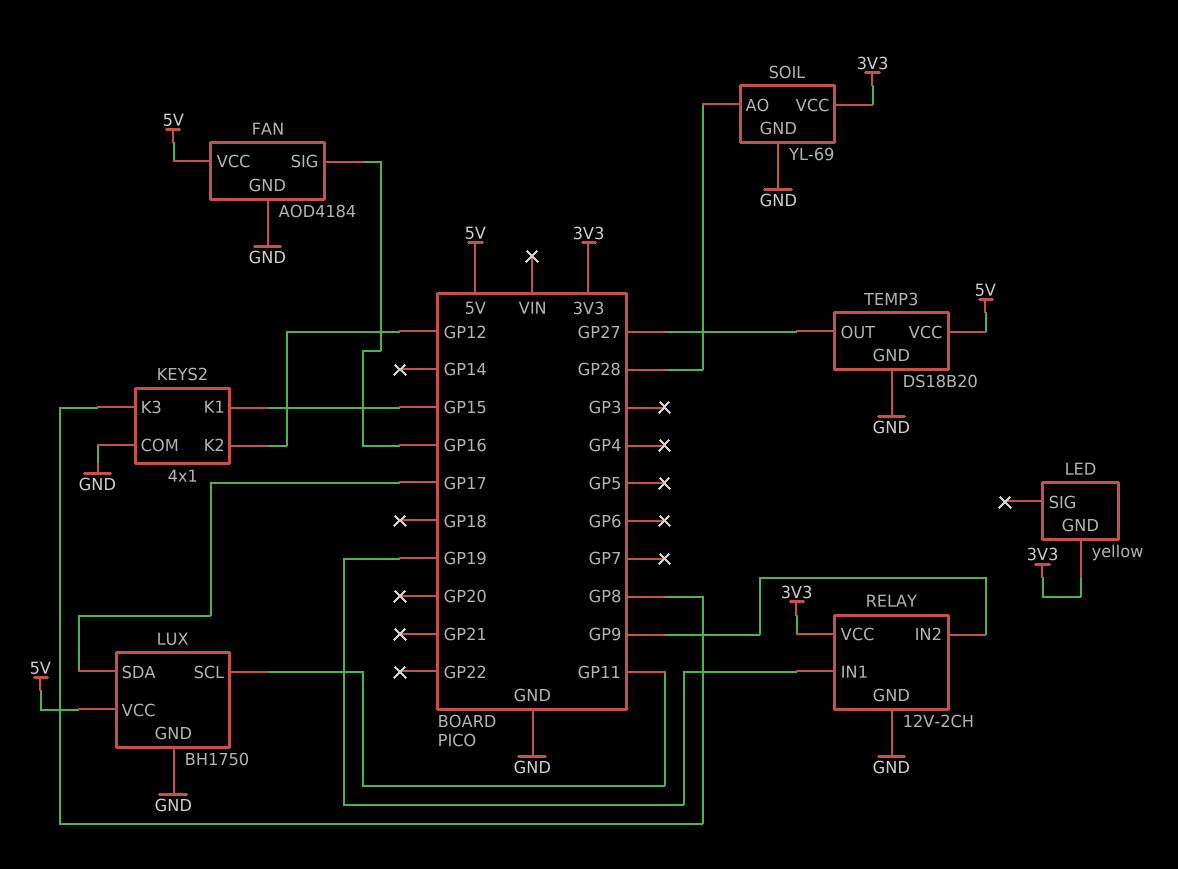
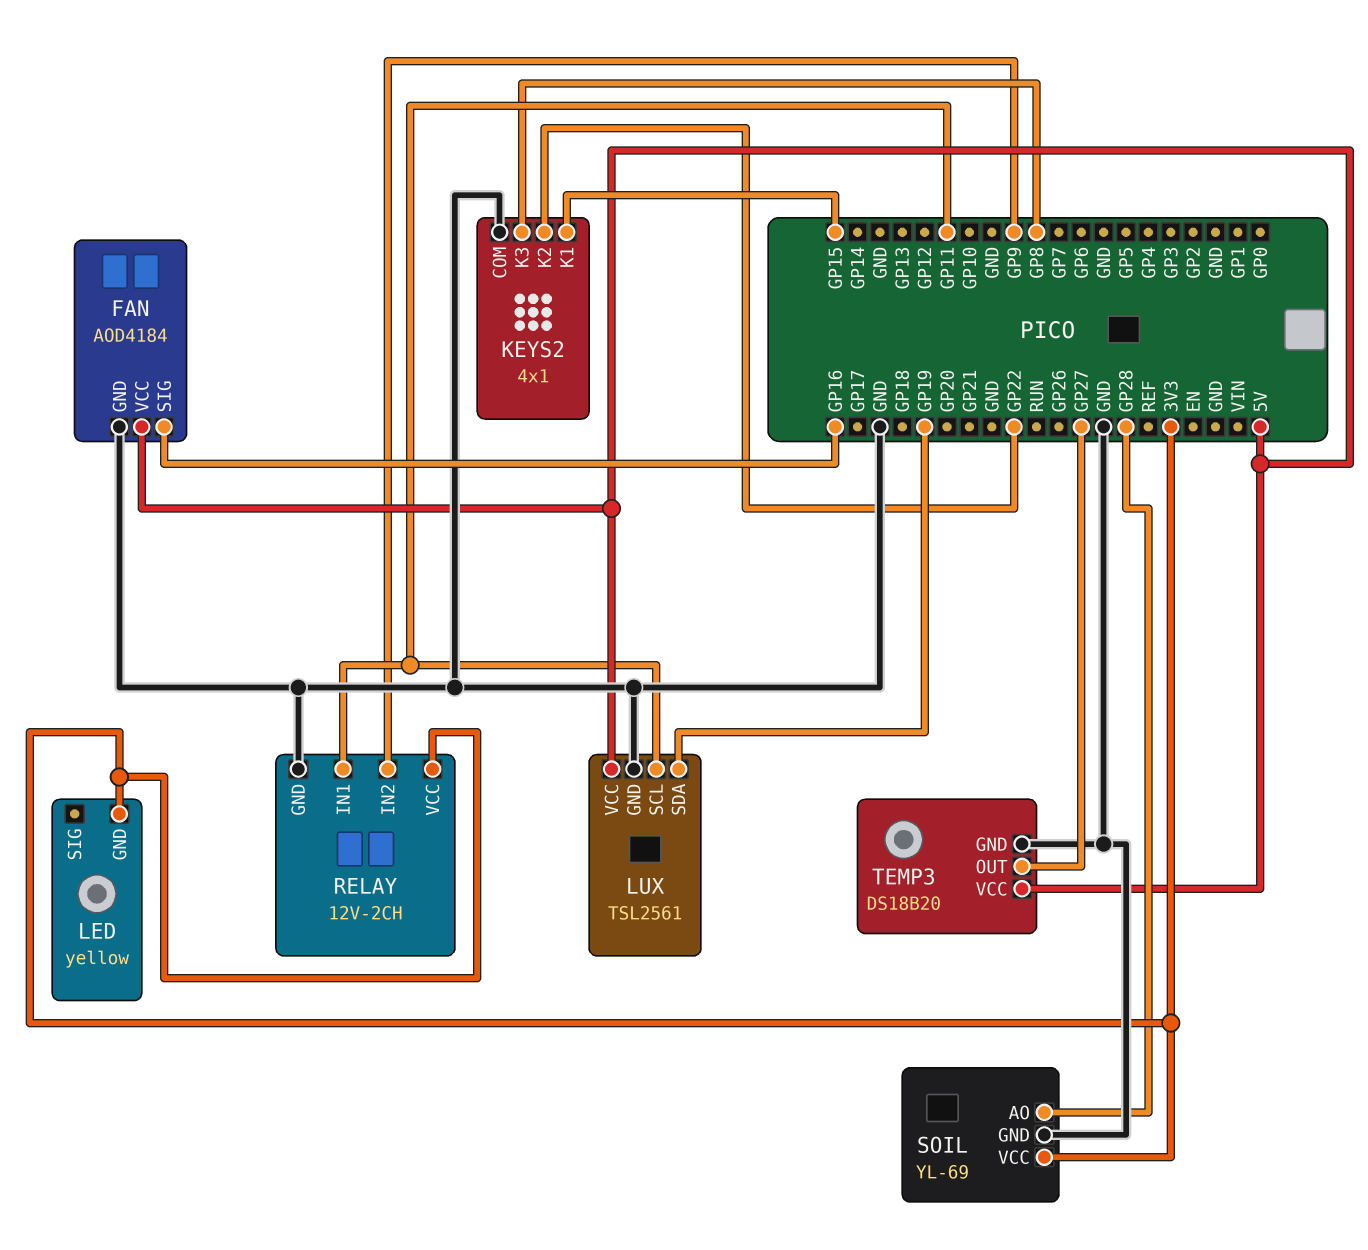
KEYS2 pin K2: GP12 -> GP22
LUX: BH1750 -> TSL2561
LUX pin SDA: GP17 -> GP19
RELAY pin IN1: GP19 -> GP11

